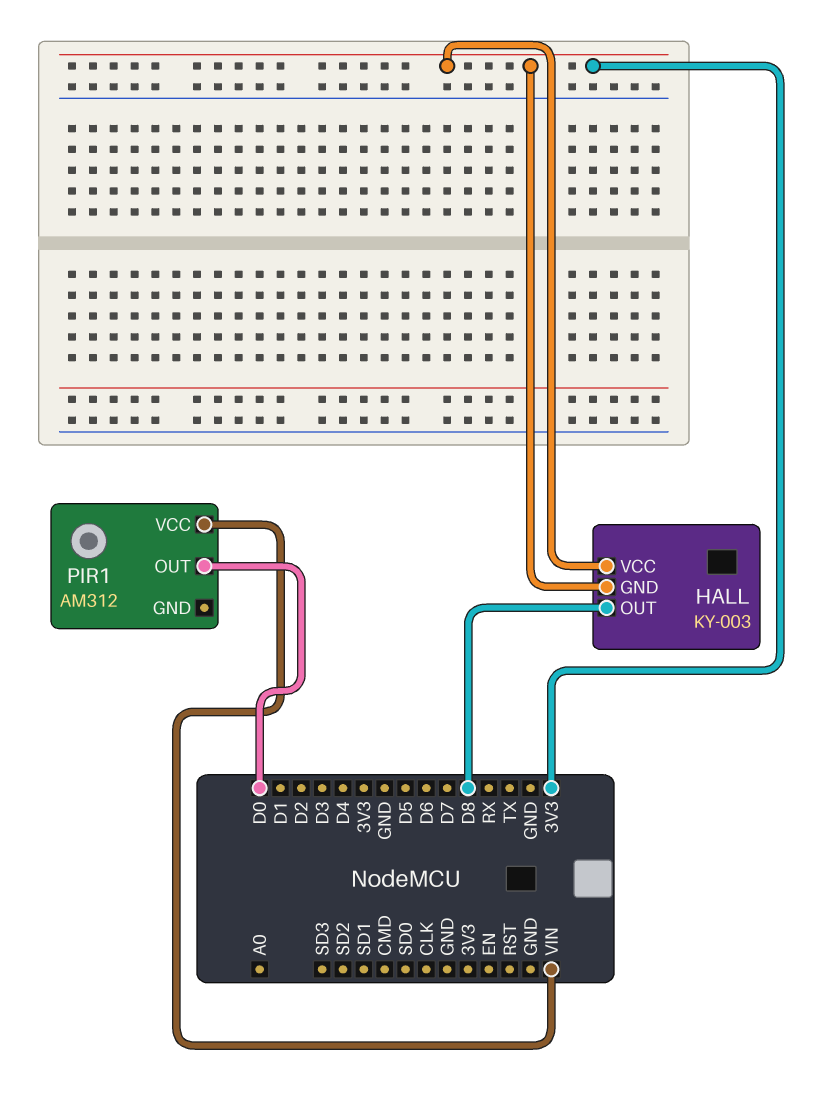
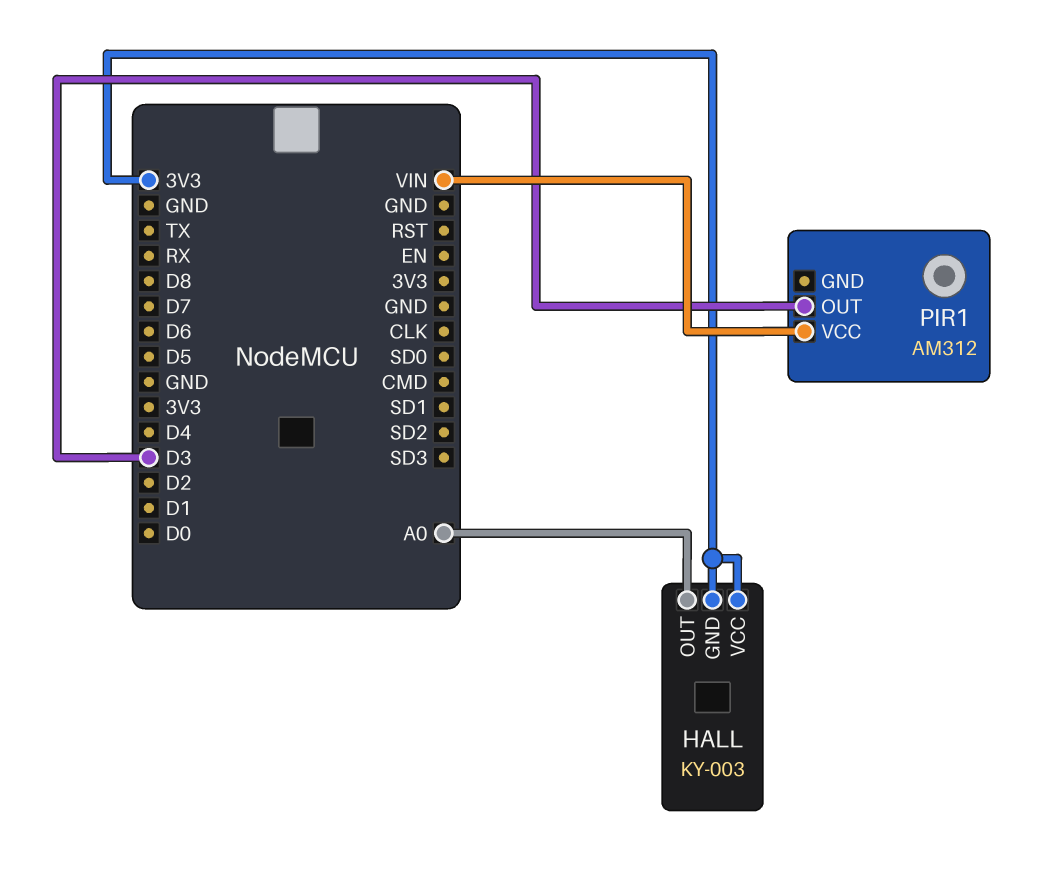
HALL pin OUT: D8 -> A0
PIR1 pin OUT: D0 -> D3

